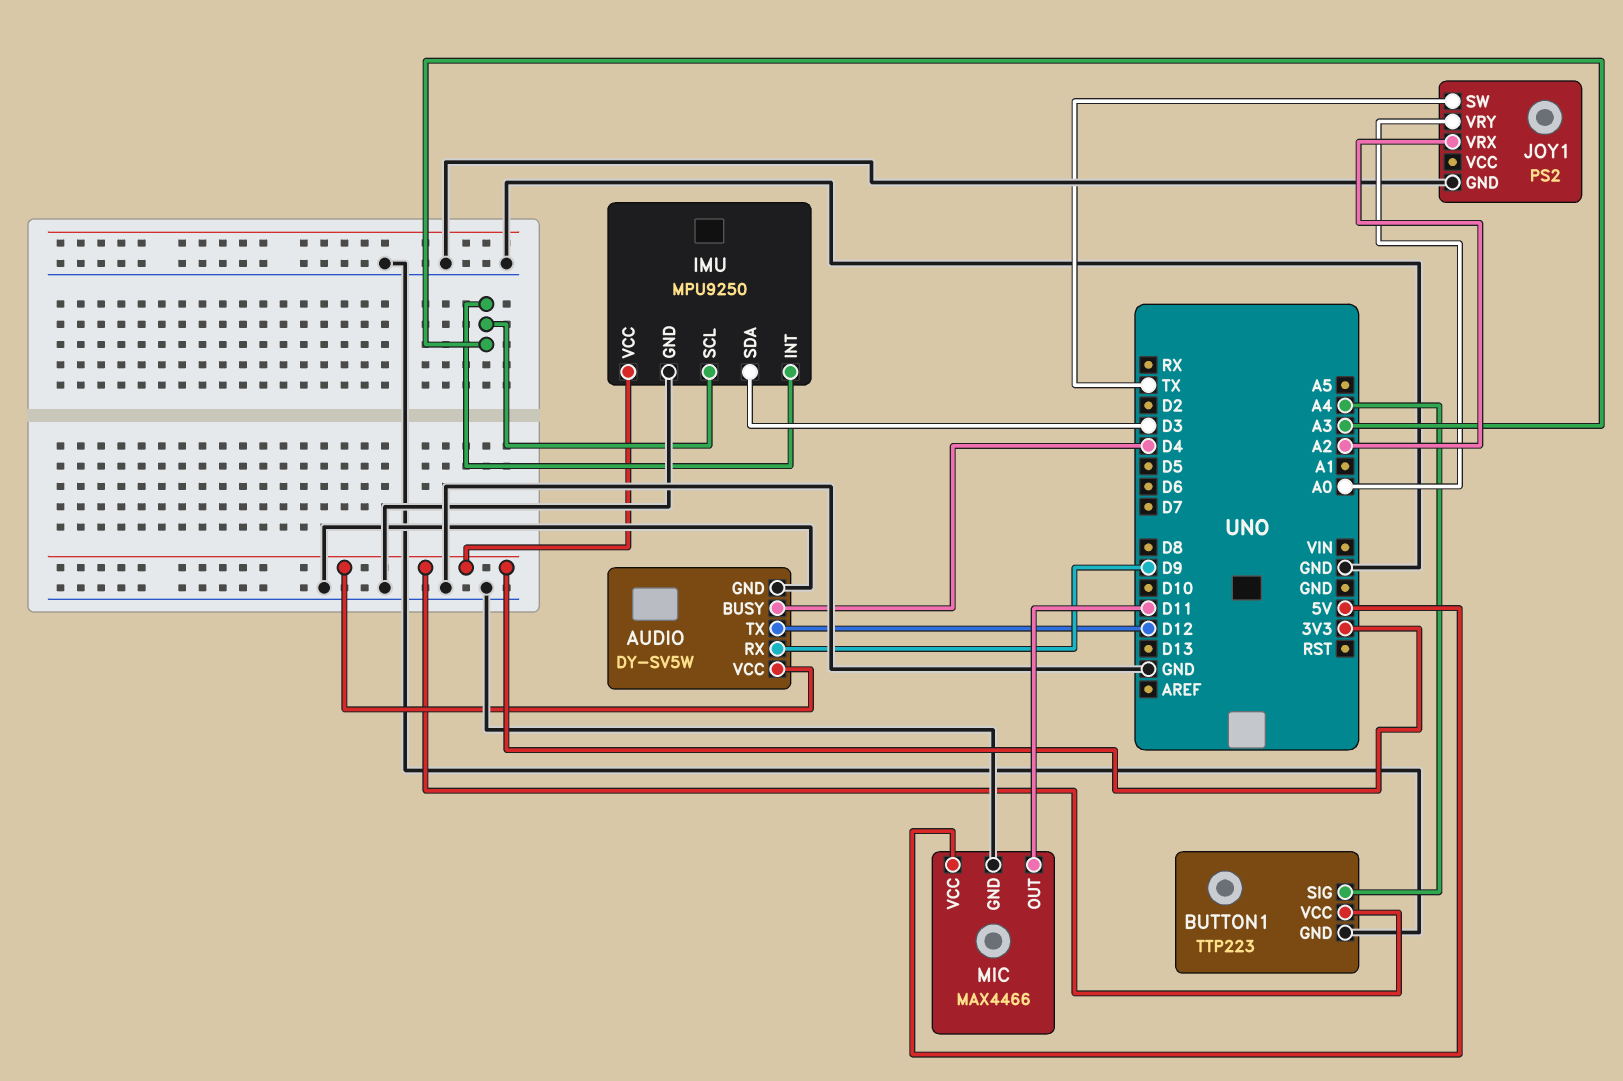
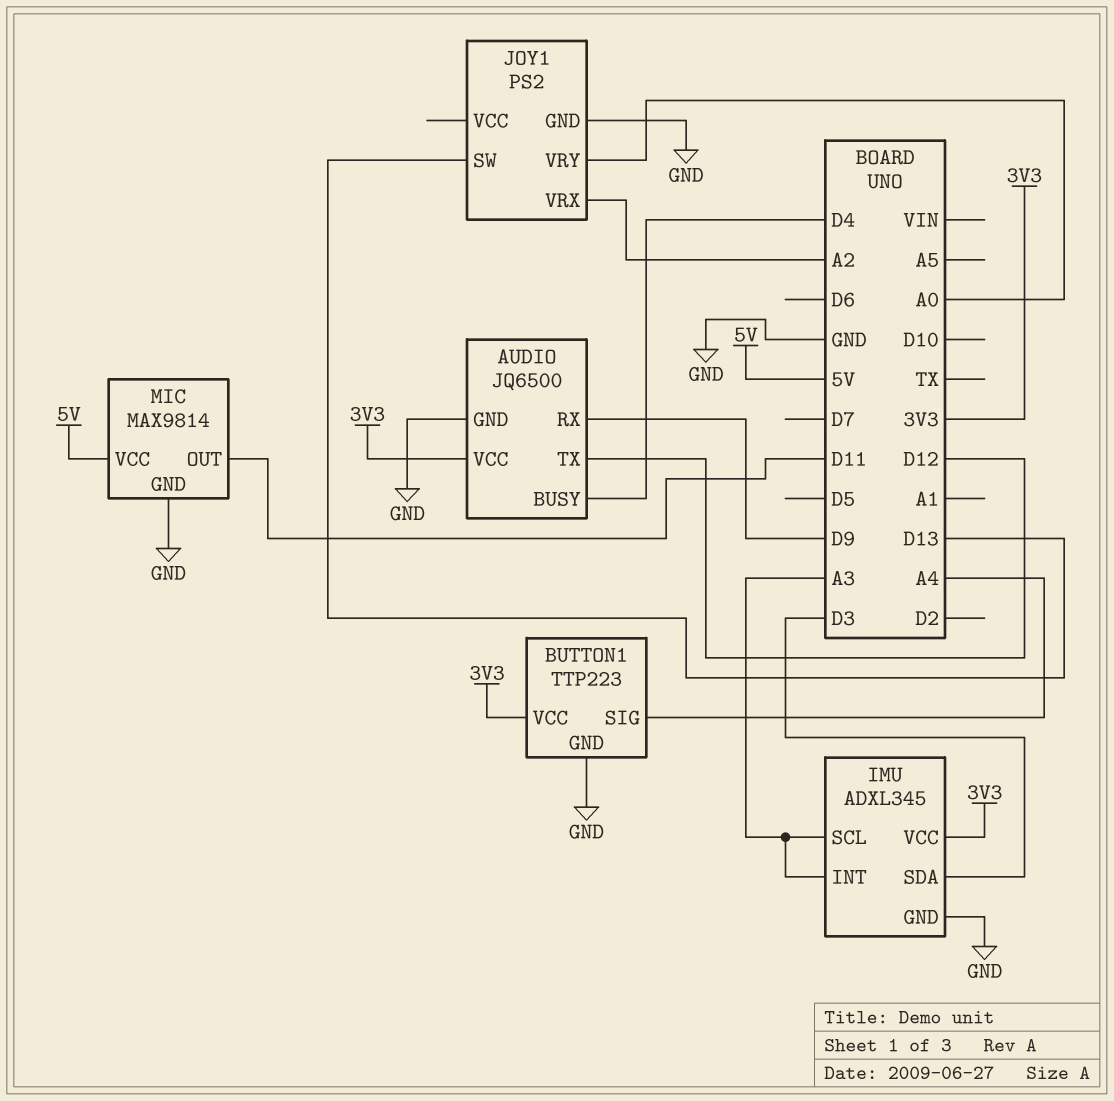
AUDIO: DY-SV5W -> JQ6500
IMU: MPU9250 -> ADXL345
JOY1 pin SW: TX -> D13
MIC: MAX4466 -> MAX9814

